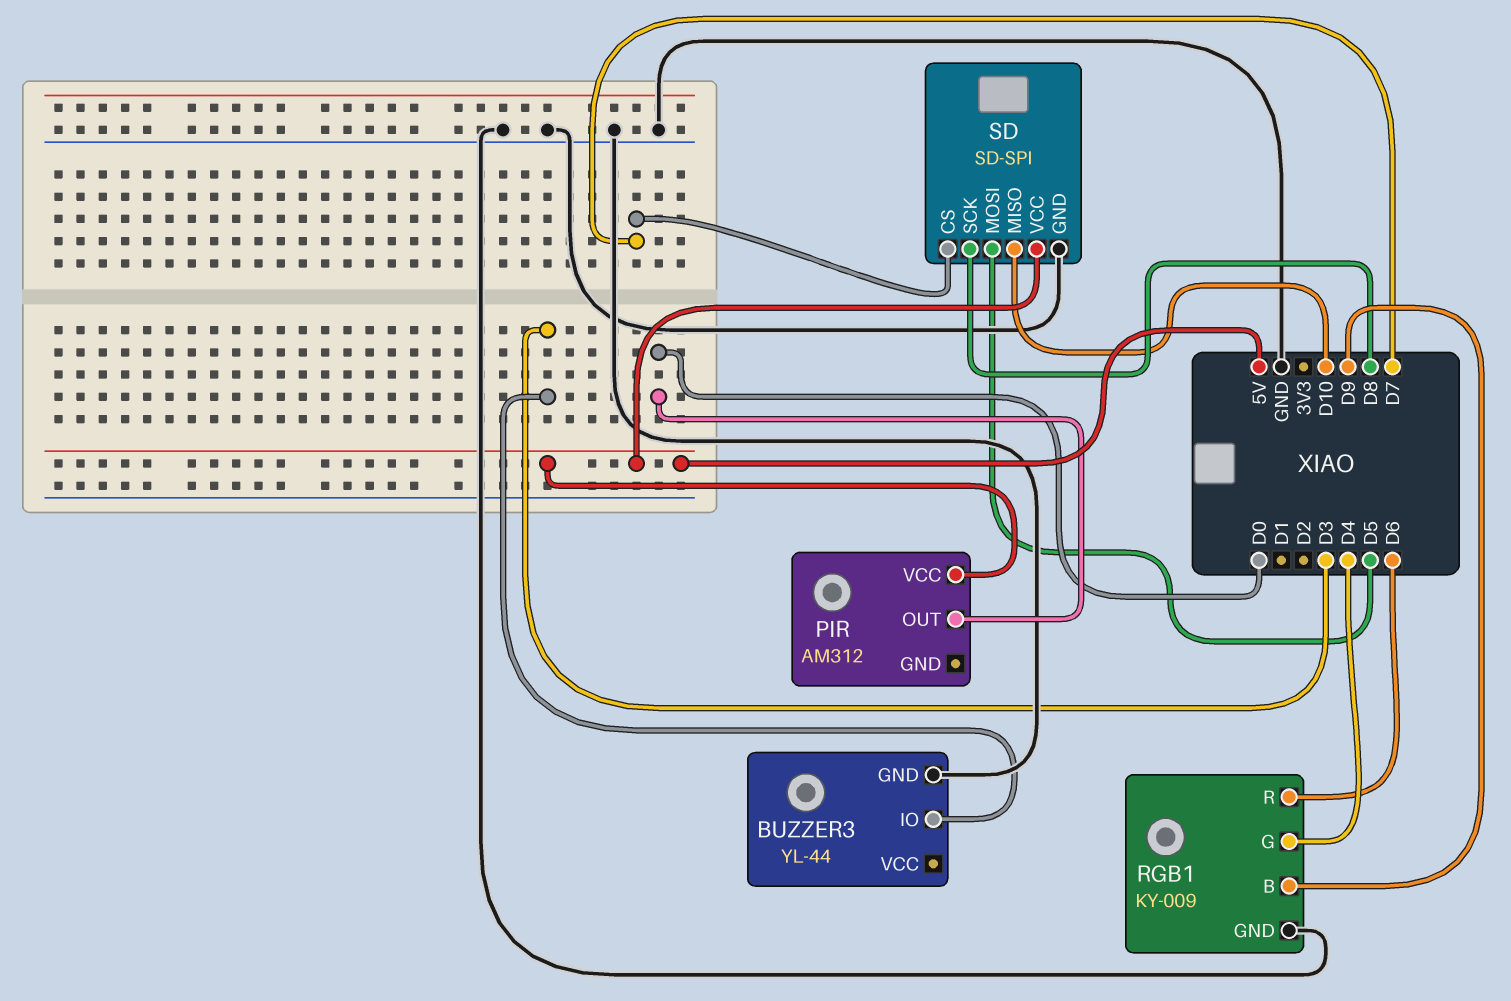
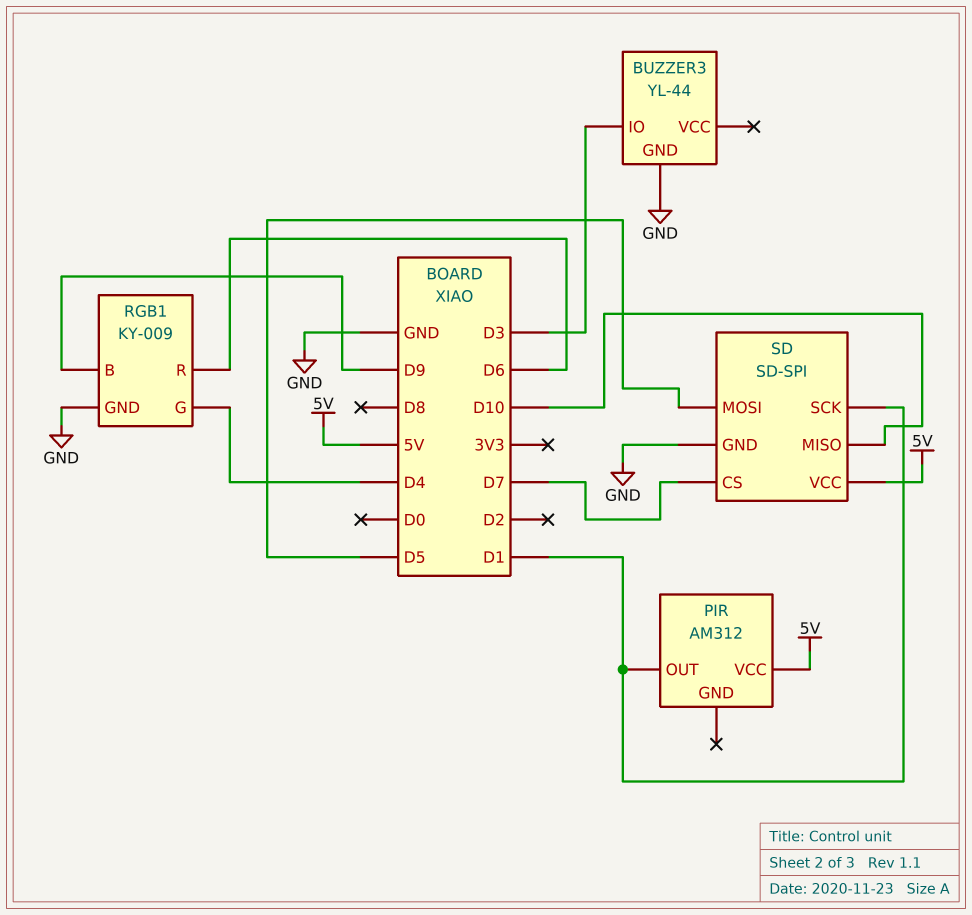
PIR pin OUT: D0 -> D1
SD pin SCK: D8 -> D1

